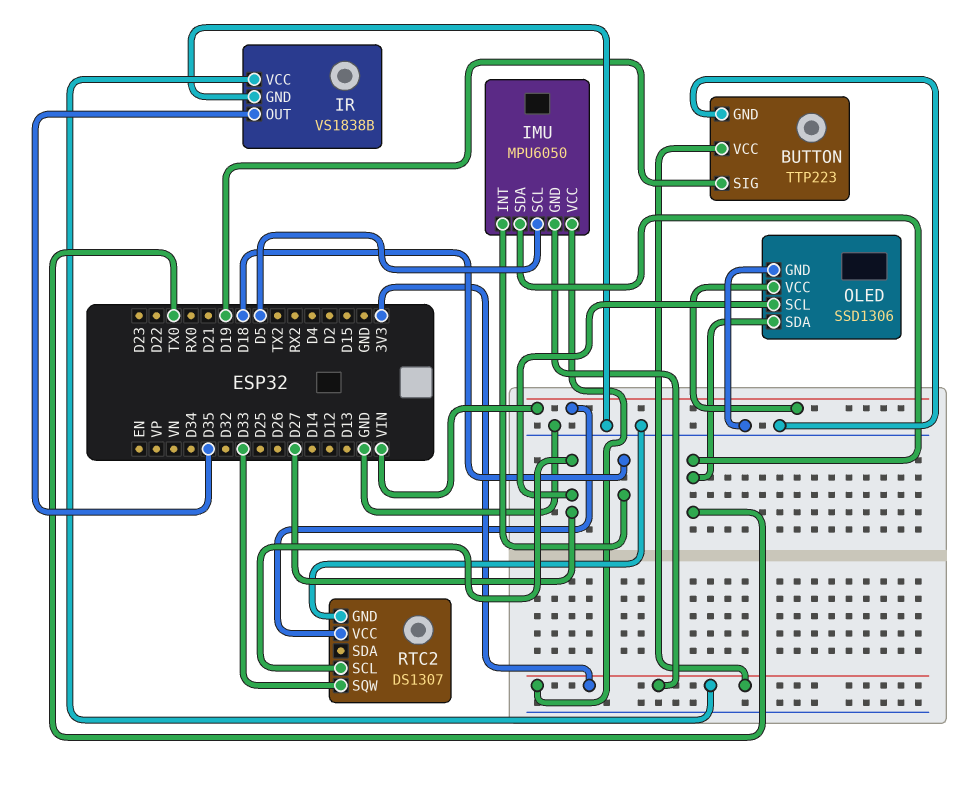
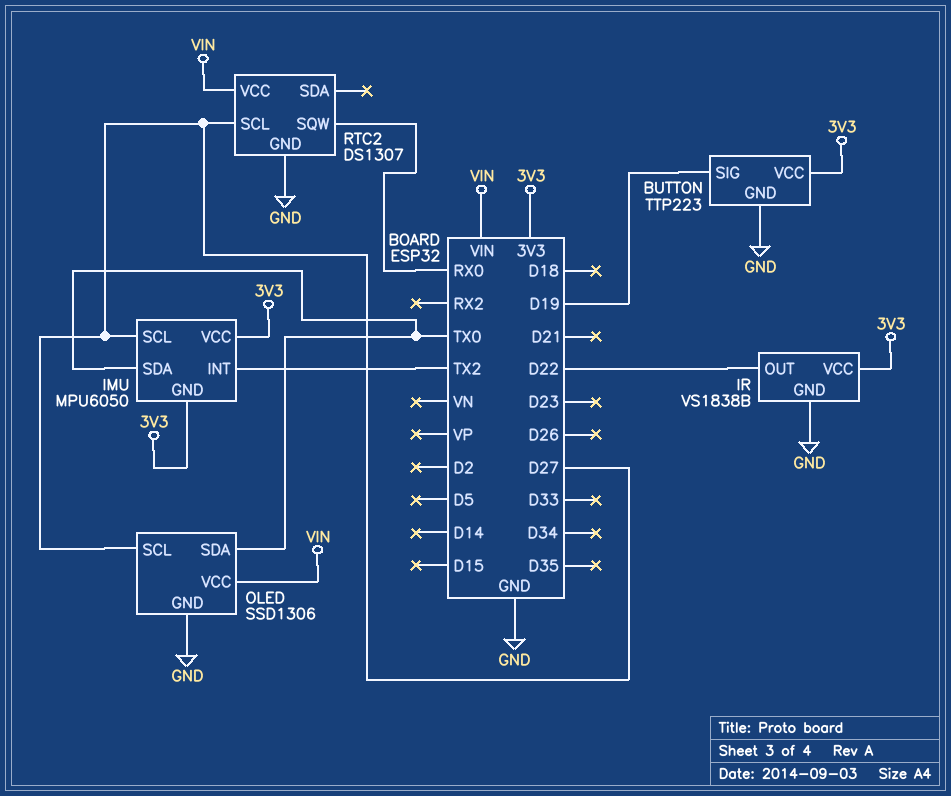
IMU pin INT: D18 -> TX2
IMU pin SCL: D5 -> D27
IR pin OUT: D35 -> D22
RTC2 pin SQW: D33 -> RX0

